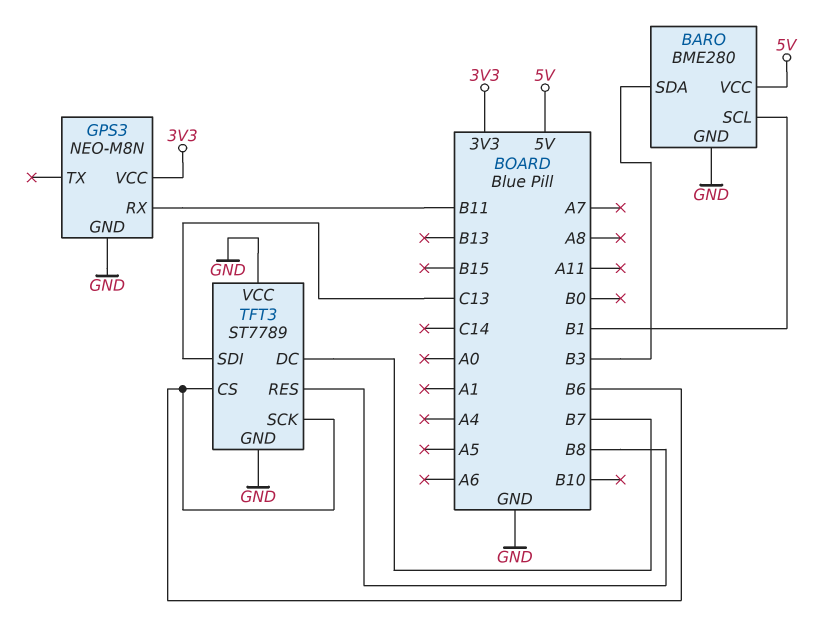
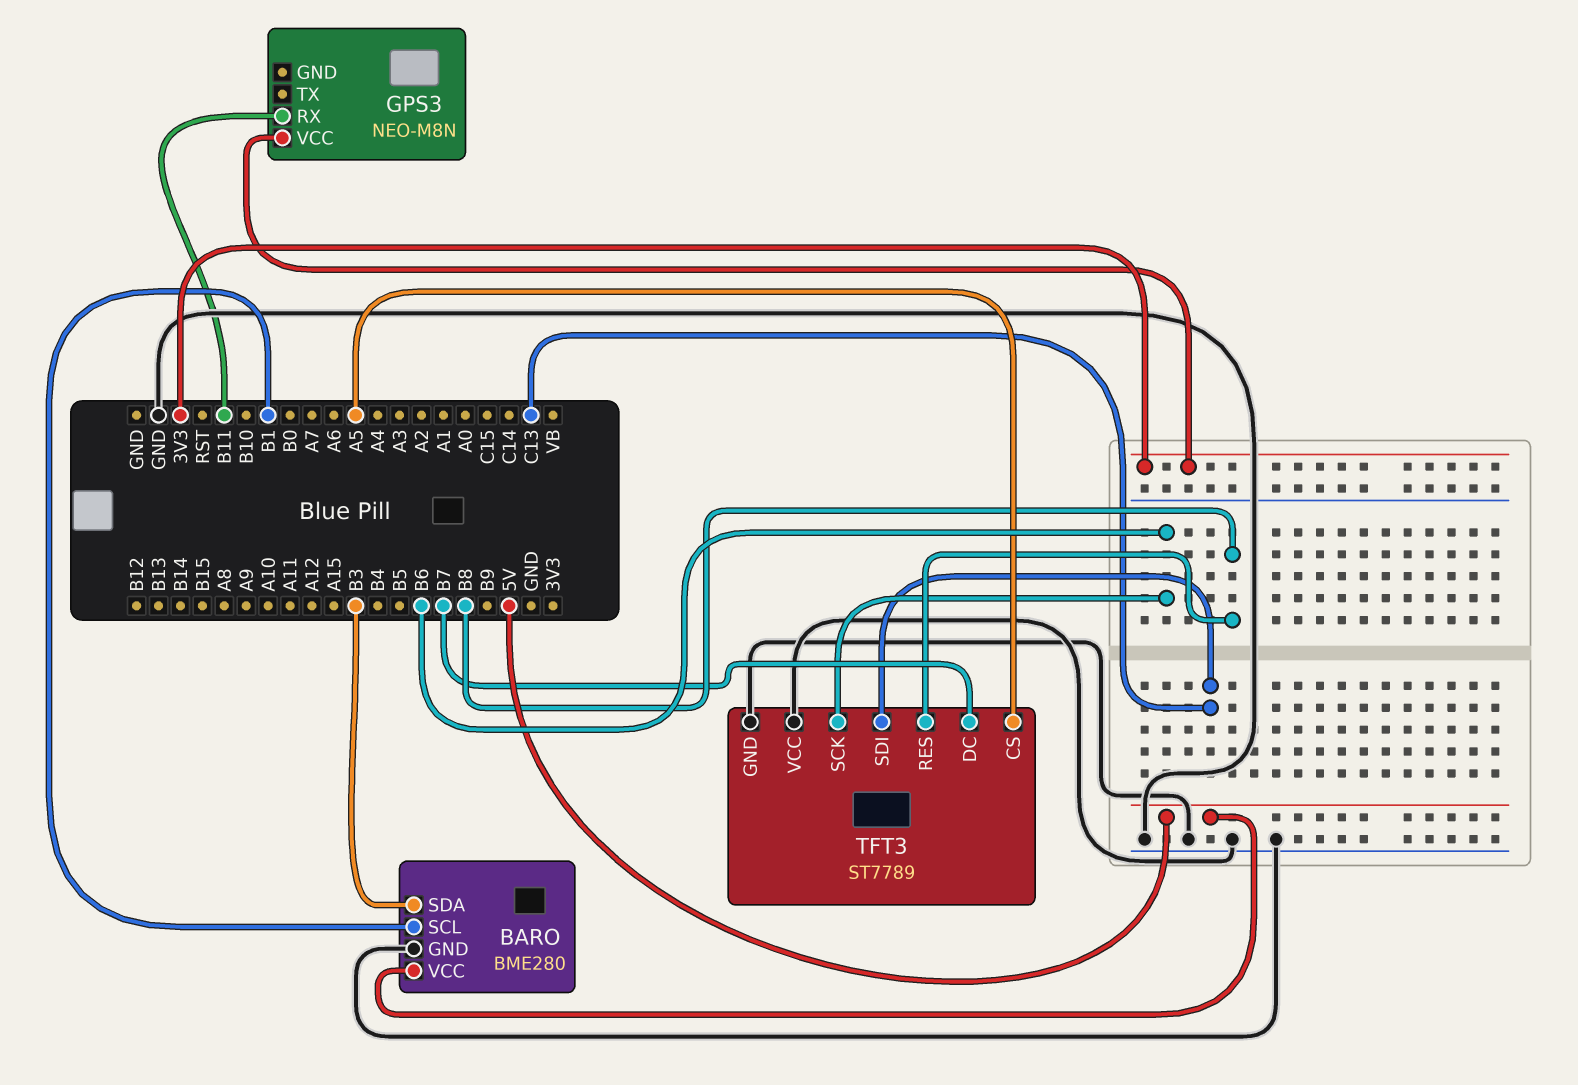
GPS3 pin GND: GND -> none
TFT3 pin CS: B6 -> A5

